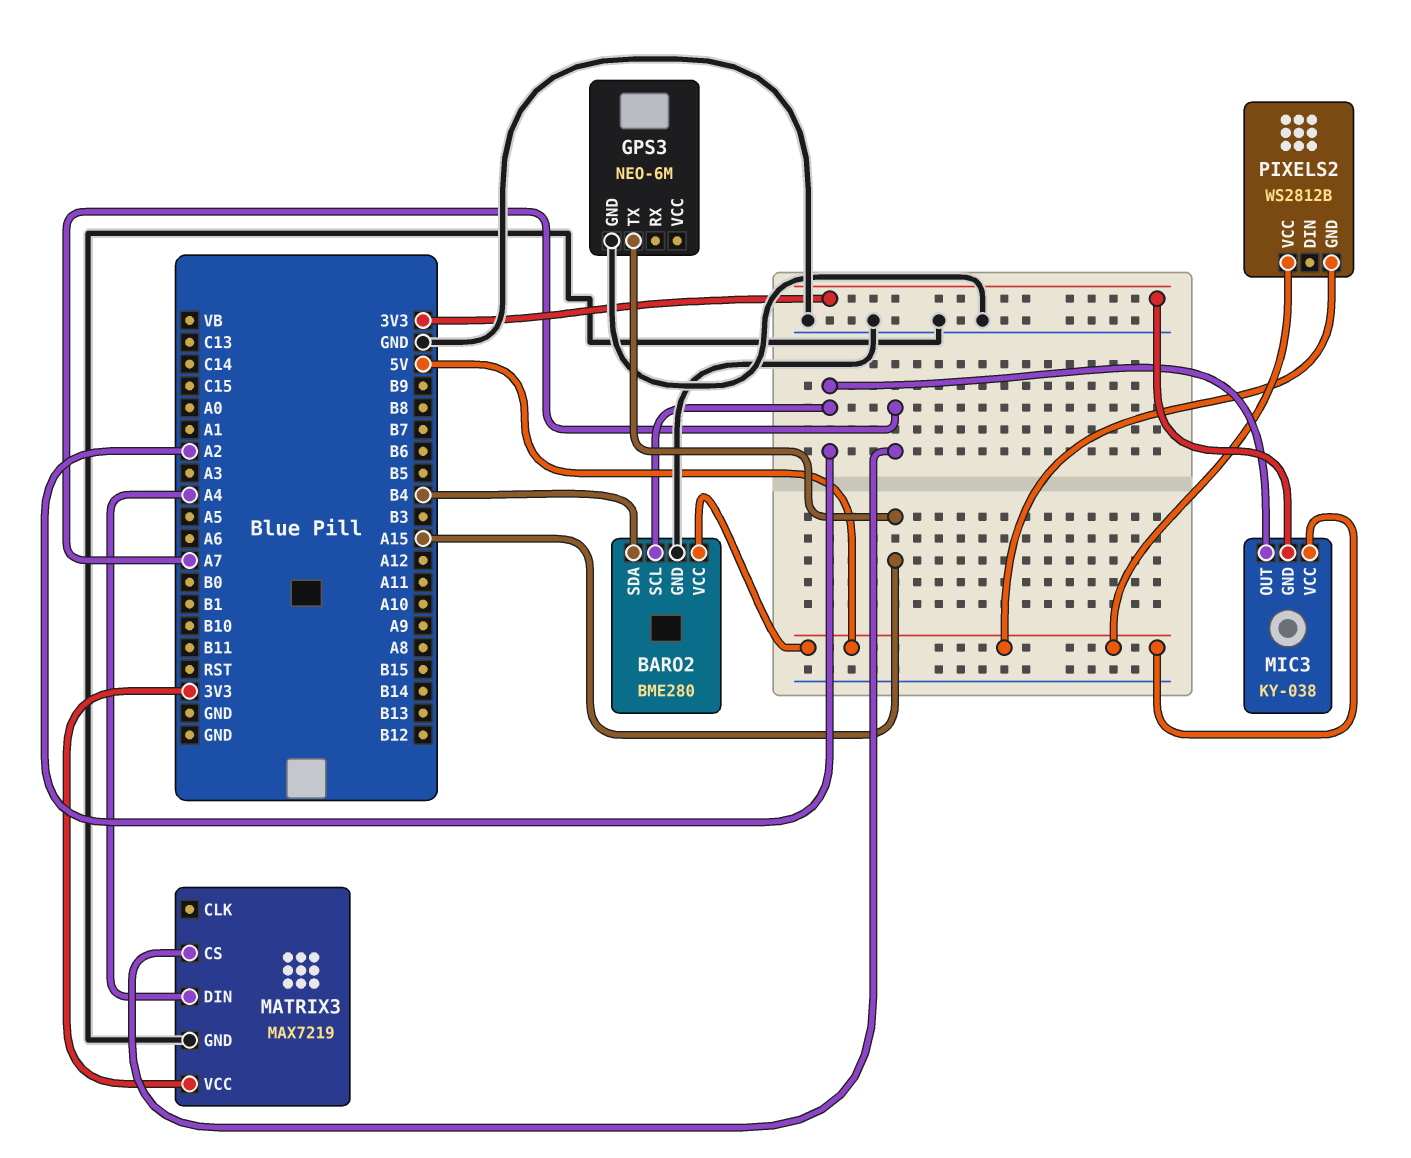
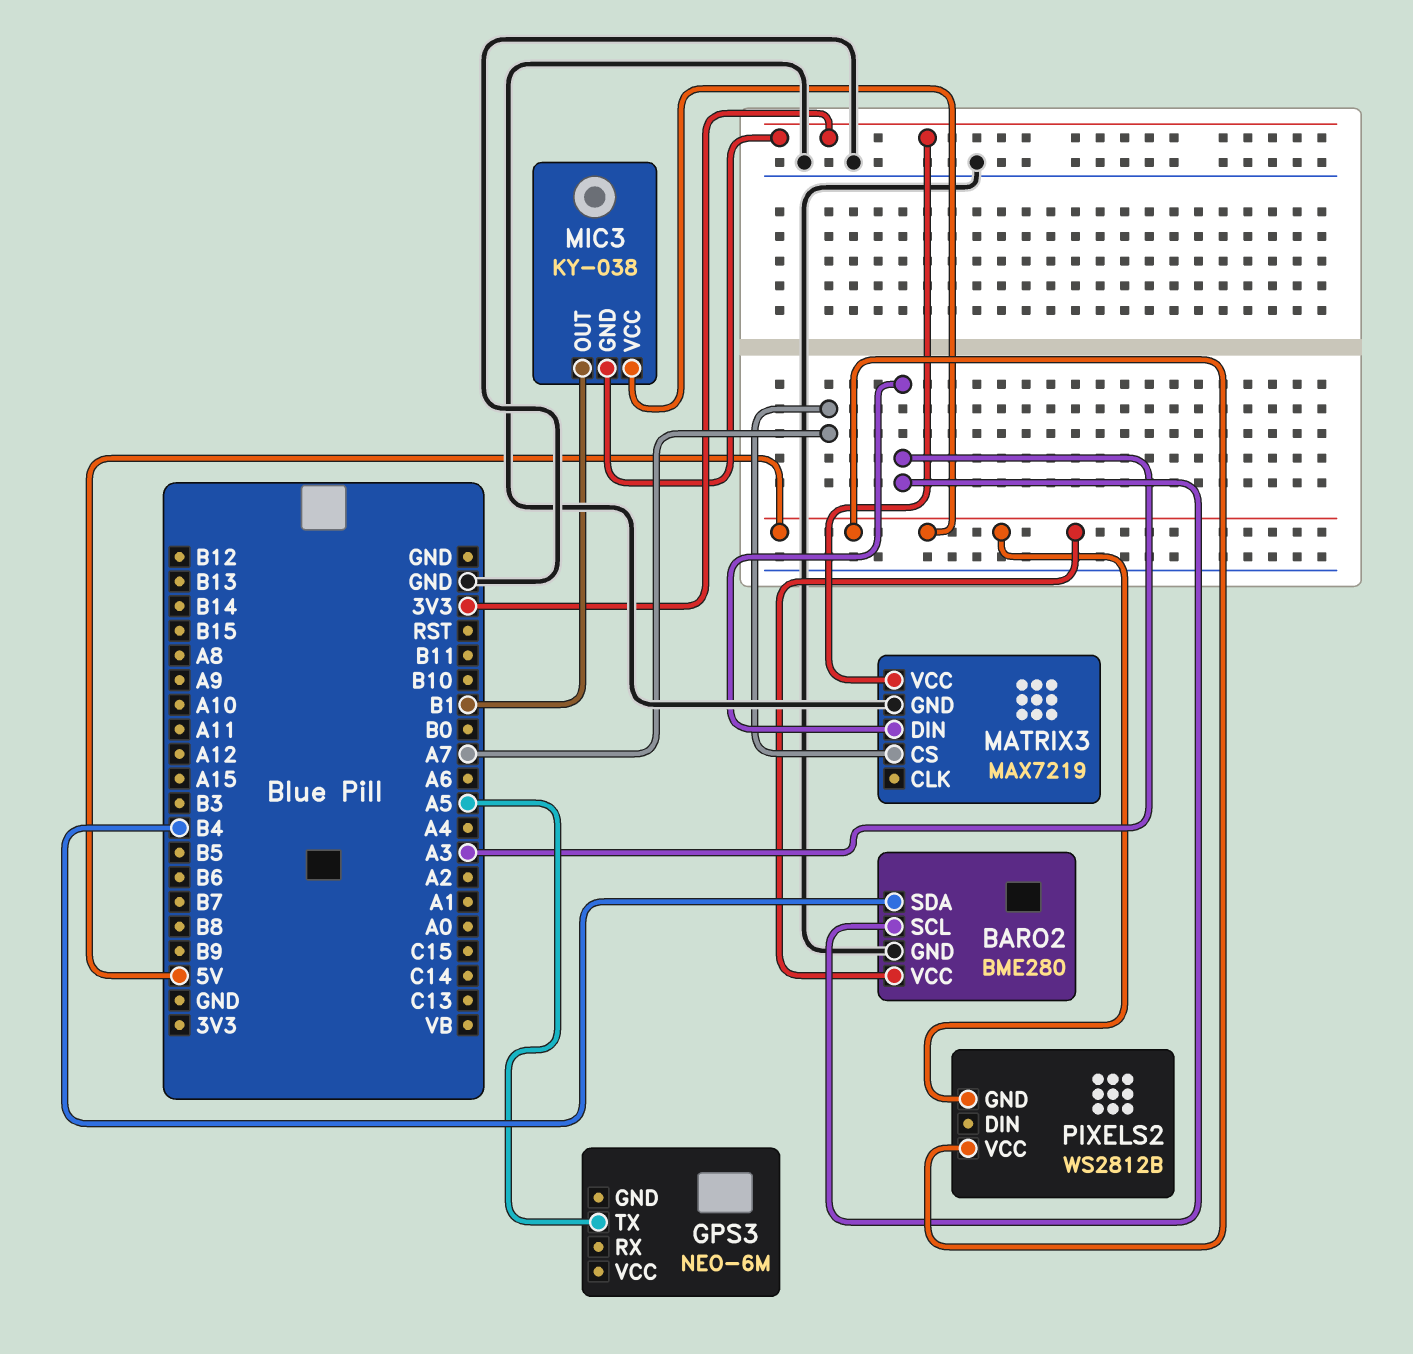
BARO2 pin SCL: A2 -> A3
GPS3 pin GND: GND -> none
GPS3 pin TX: A15 -> A5
MATRIX3 pin DIN: A4 -> A3
MIC3 pin OUT: A2 -> B1

